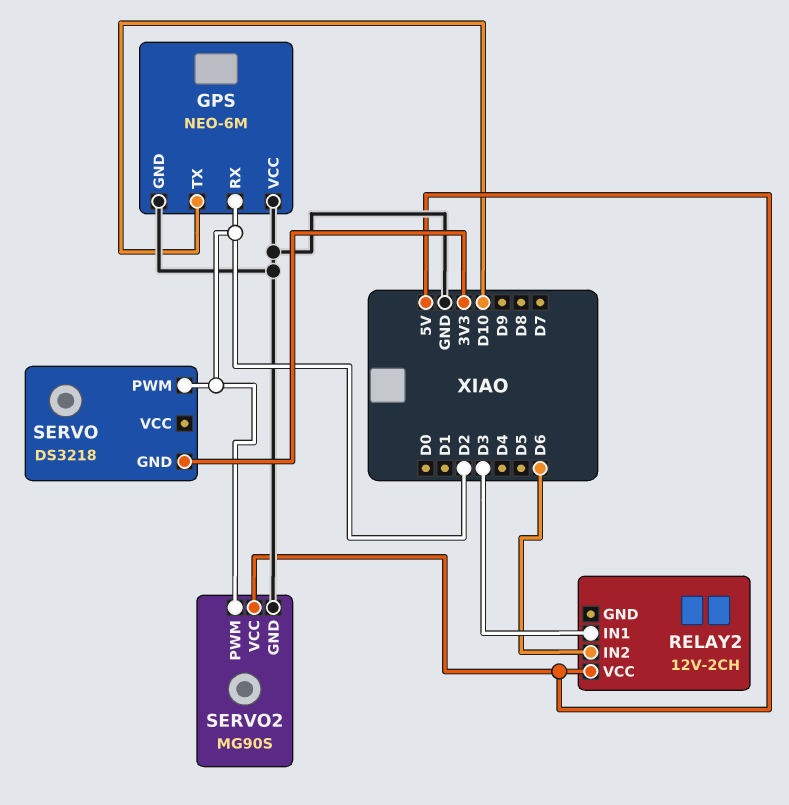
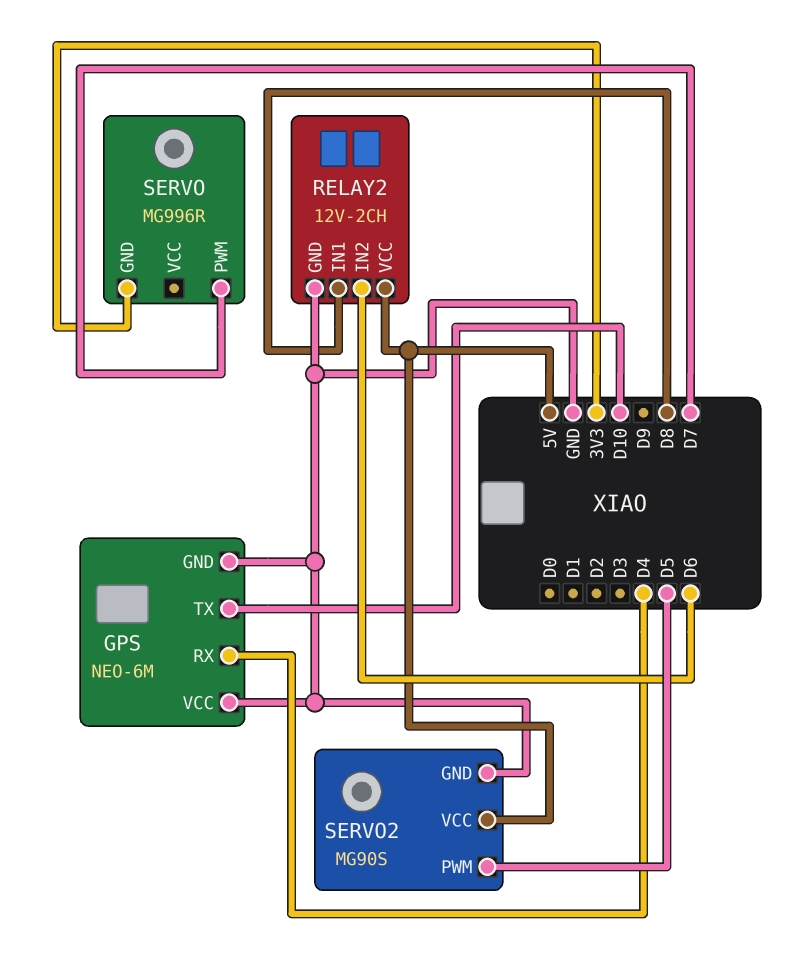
GPS pin RX: D2 -> D4
RELAY2 pin GND: none -> GND
RELAY2 pin IN1: D3 -> D8
SERVO: DS3218 -> MG996R
SERVO pin PWM: D2 -> D7
SERVO2 pin PWM: D2 -> D5

